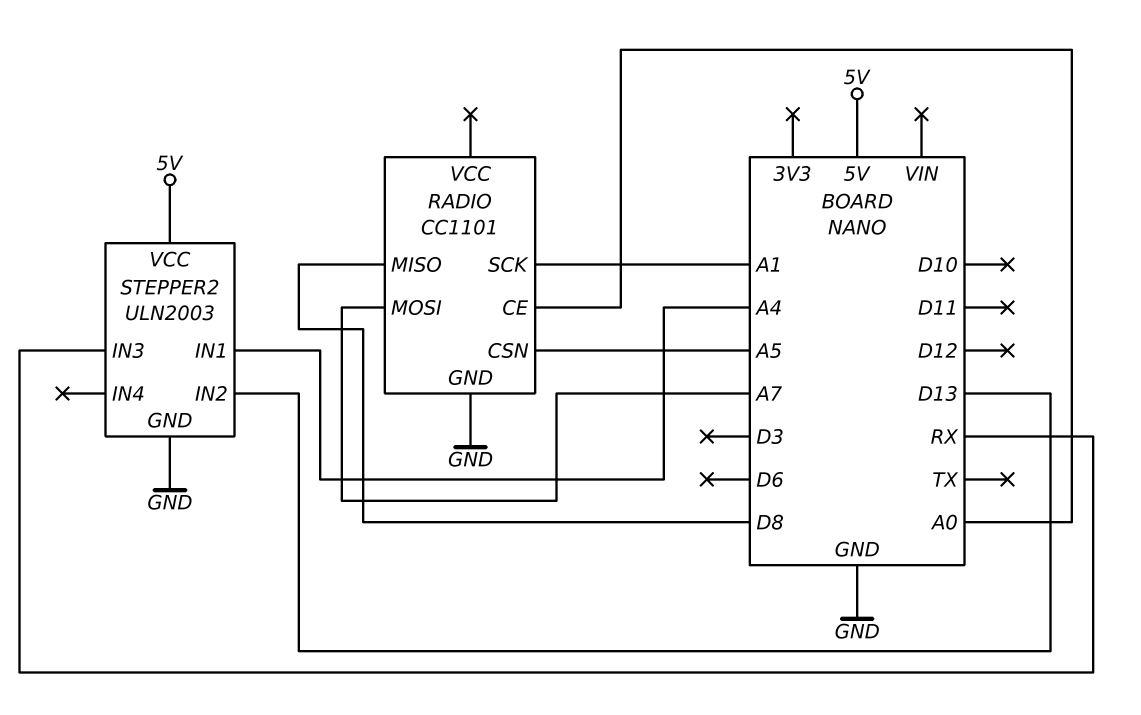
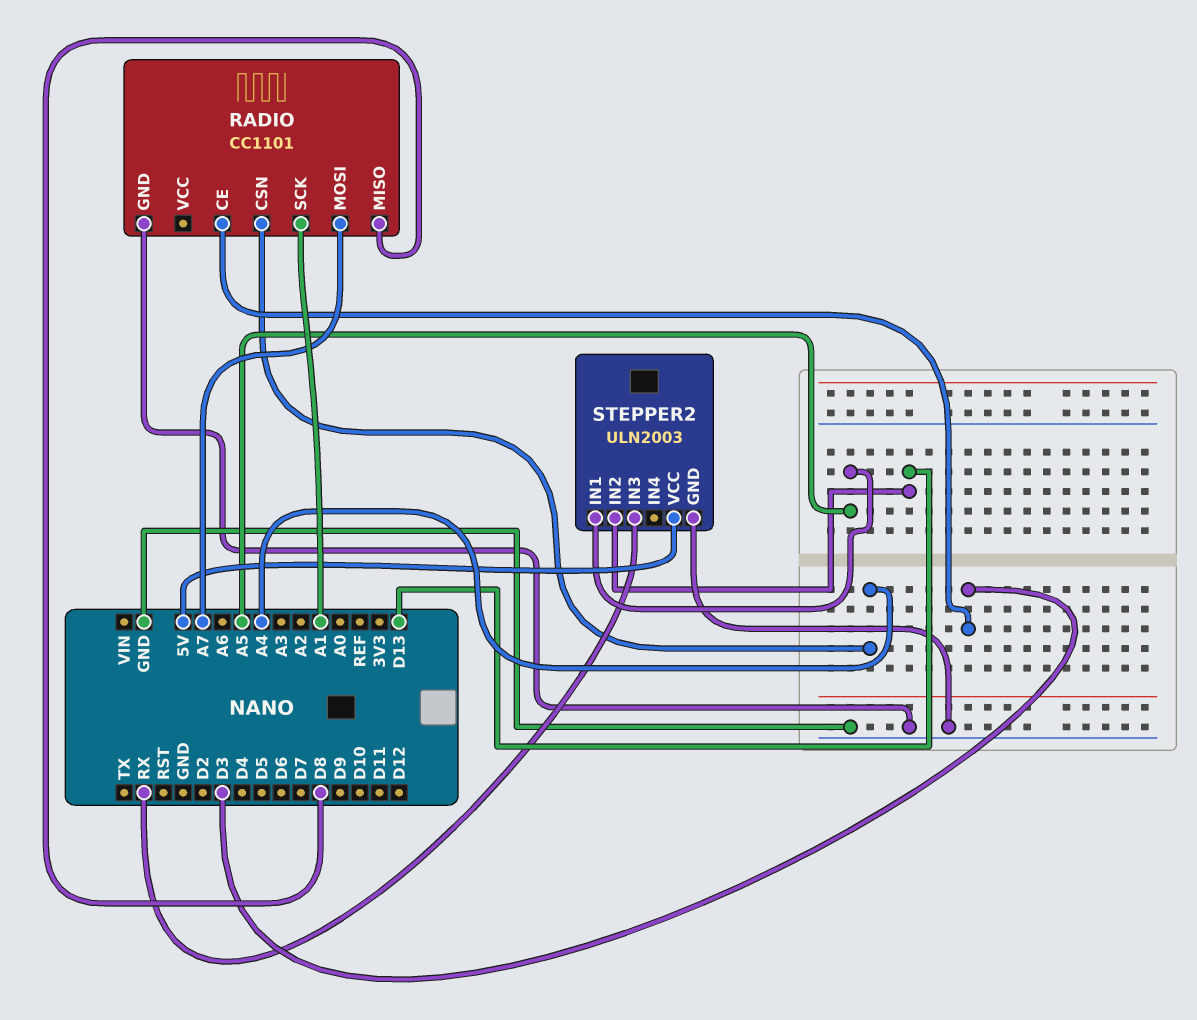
RADIO pin CE: A0 -> D3
RADIO pin CSN: A5 -> A4
STEPPER2 pin IN1: A4 -> A5

